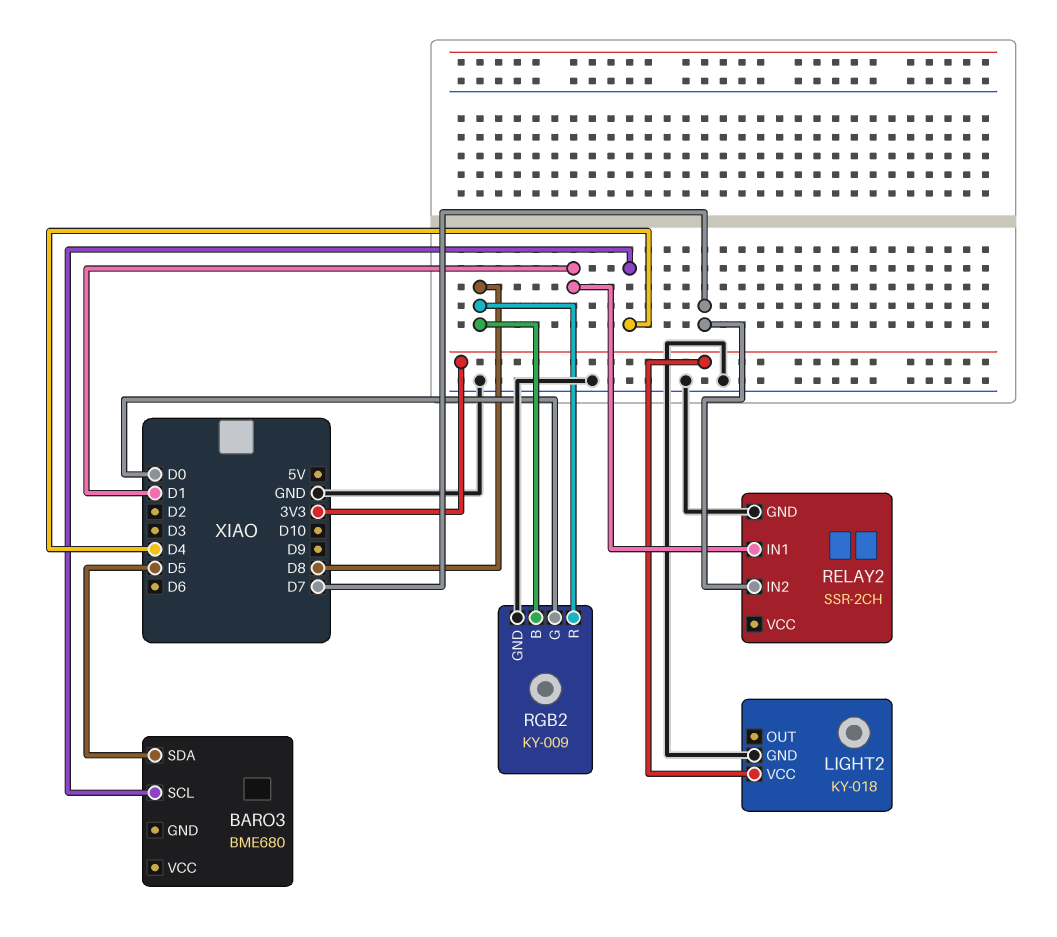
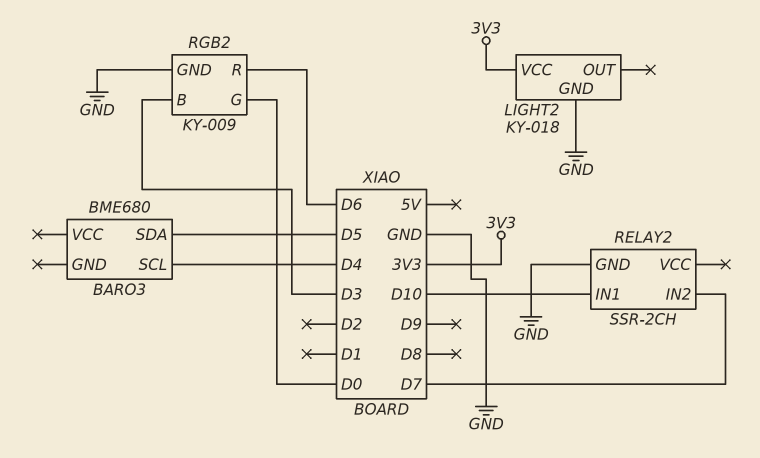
RELAY2 pin IN1: D1 -> D10
RGB2 pin B: D8 -> D3
RGB2 pin R: D8 -> D6

